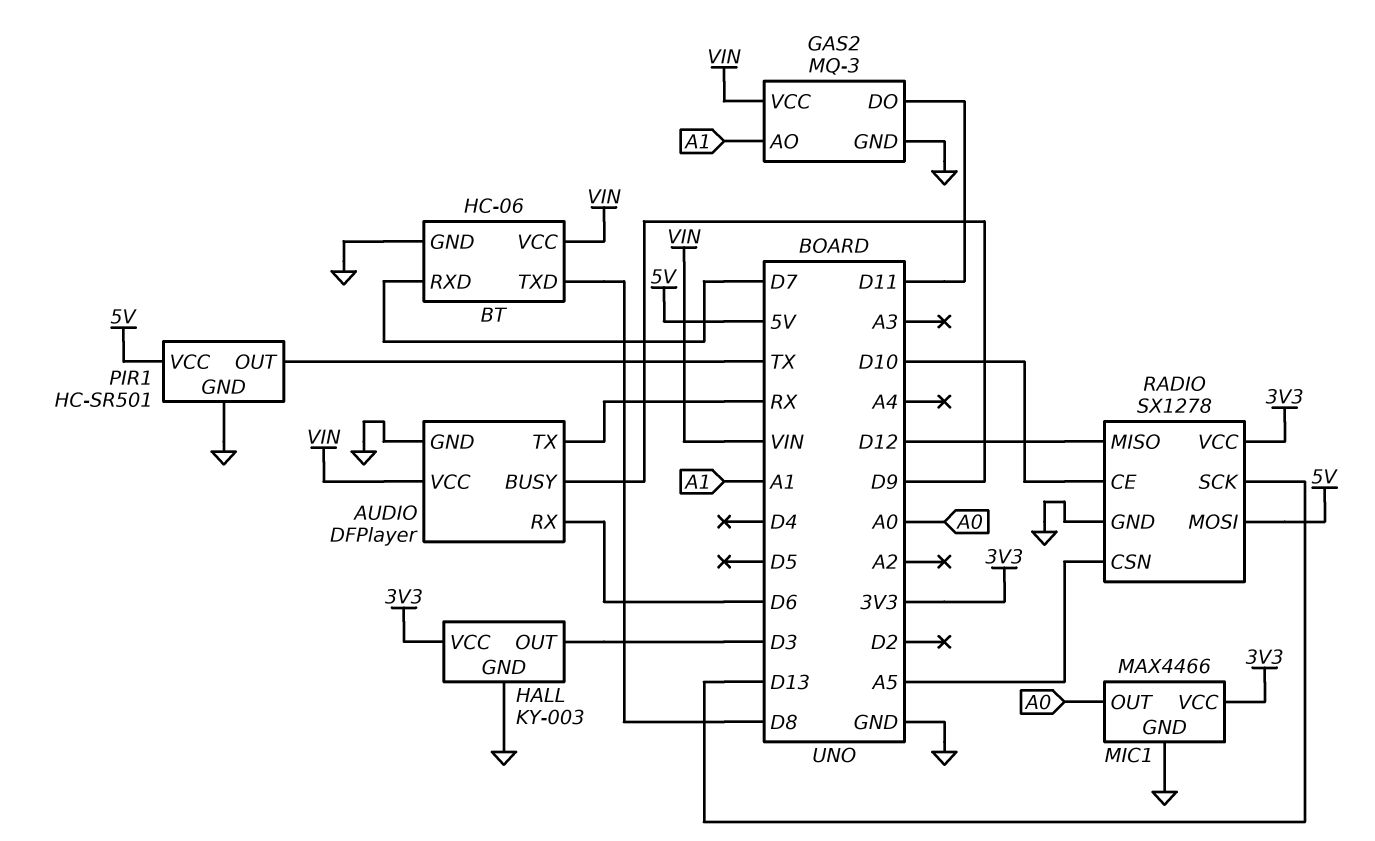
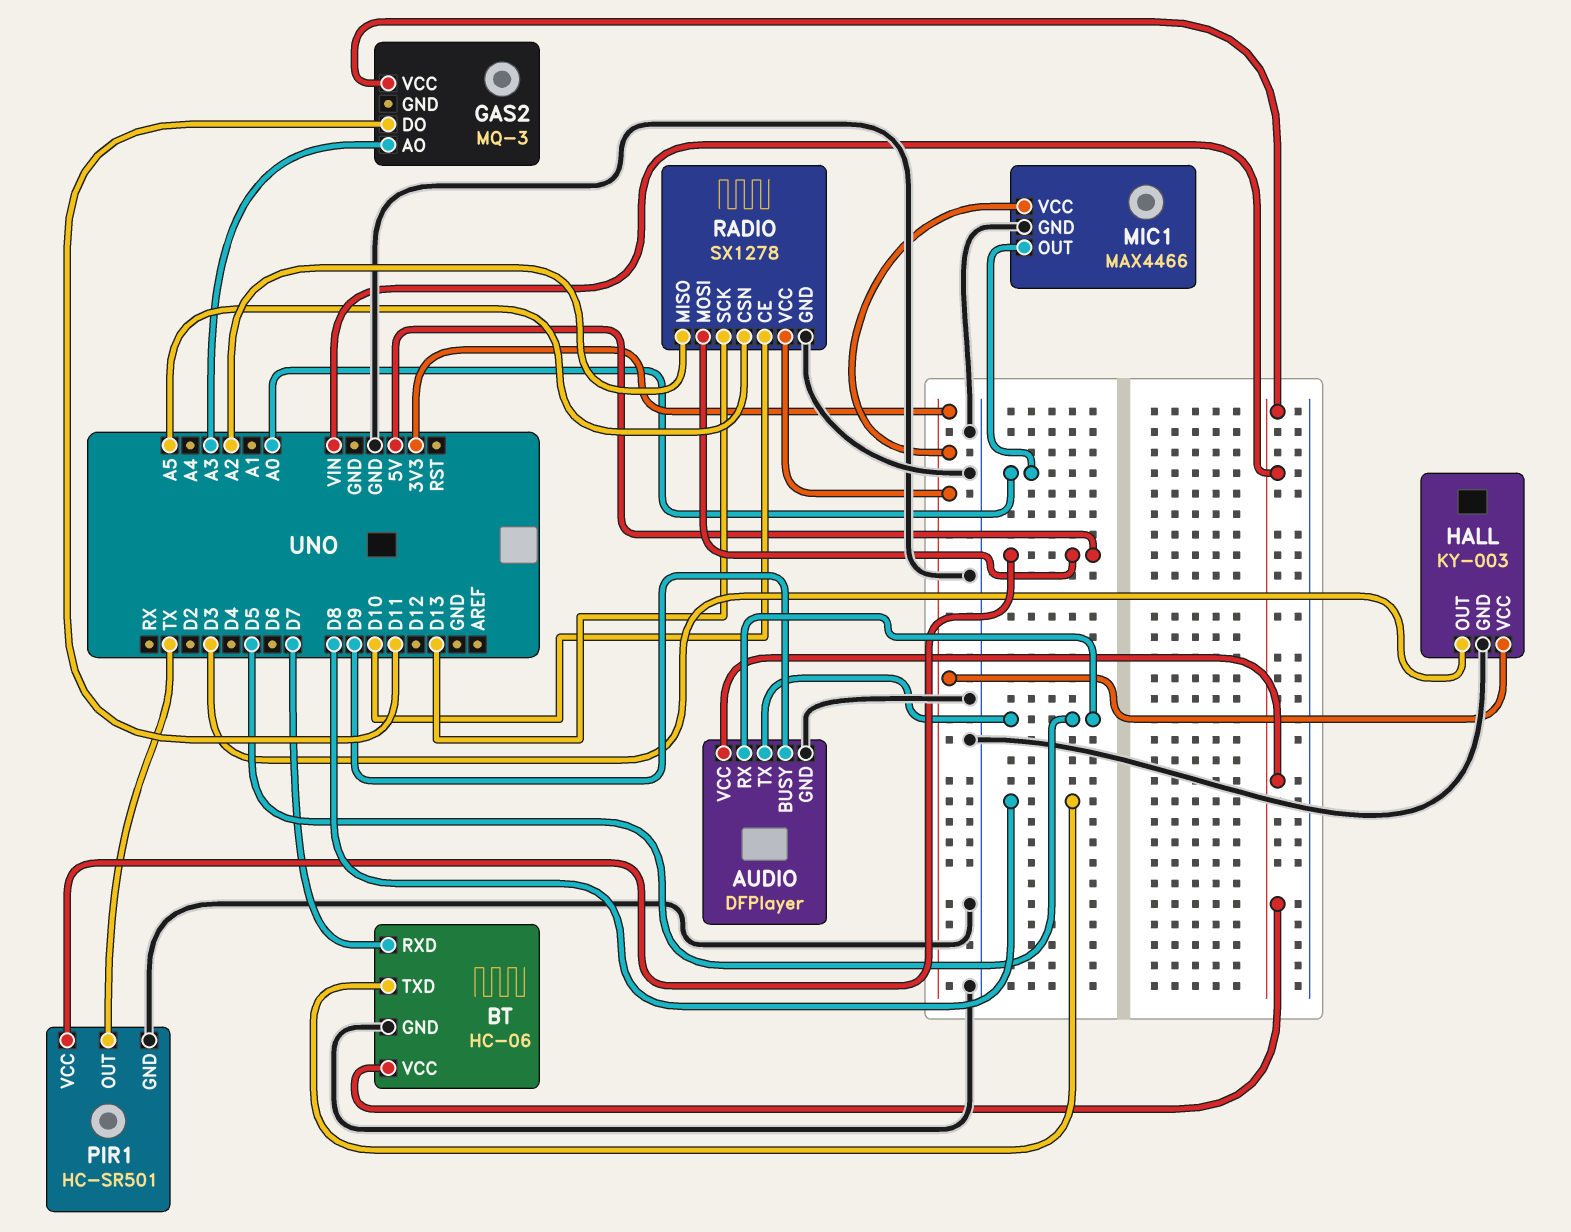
AUDIO pin RX: D6 -> D5
AUDIO pin TX: RX -> D5
GAS2 pin AO: A1 -> A3
GAS2 pin GND: GND -> none
RADIO pin MISO: D12 -> A2

